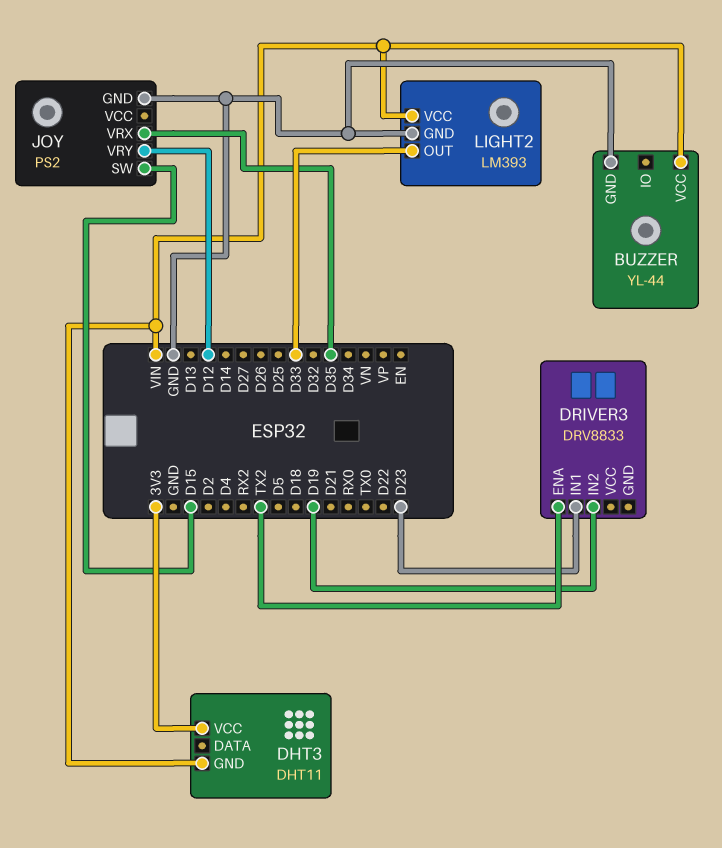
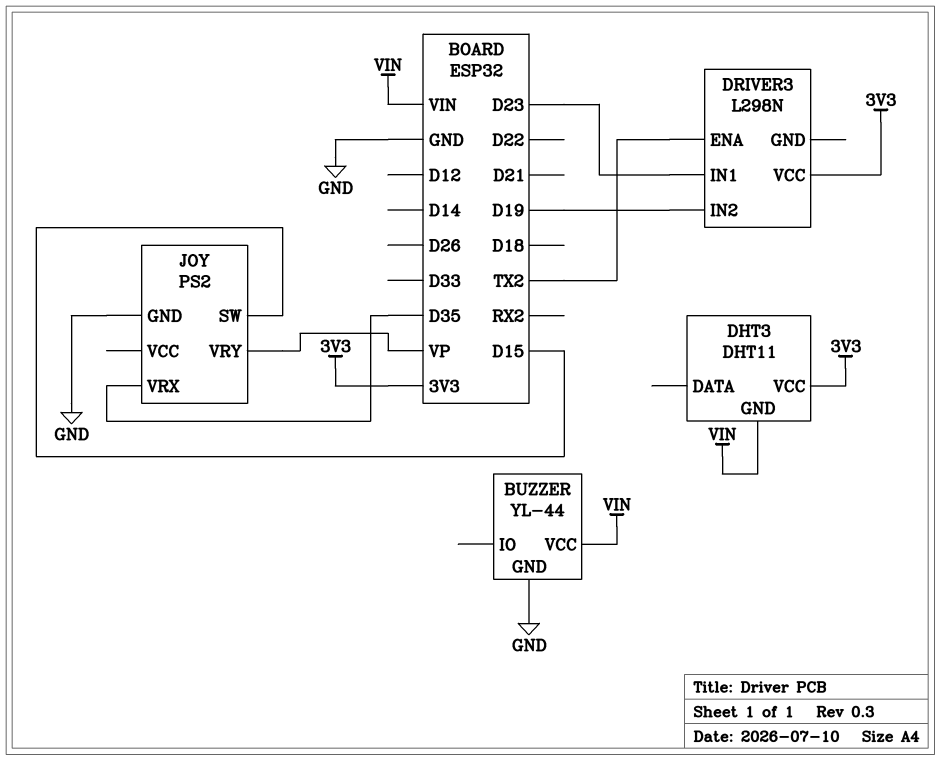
DRIVER3: DRV8833 -> L298N
DRIVER3 pin VCC: none -> 3V3
JOY pin VRY: D12 -> VP
LIGHT2: LM393 -> none
LIGHT2 pin GND: GND -> none
LIGHT2 pin OUT: D33 -> none
LIGHT2 pin VCC: VIN -> none

